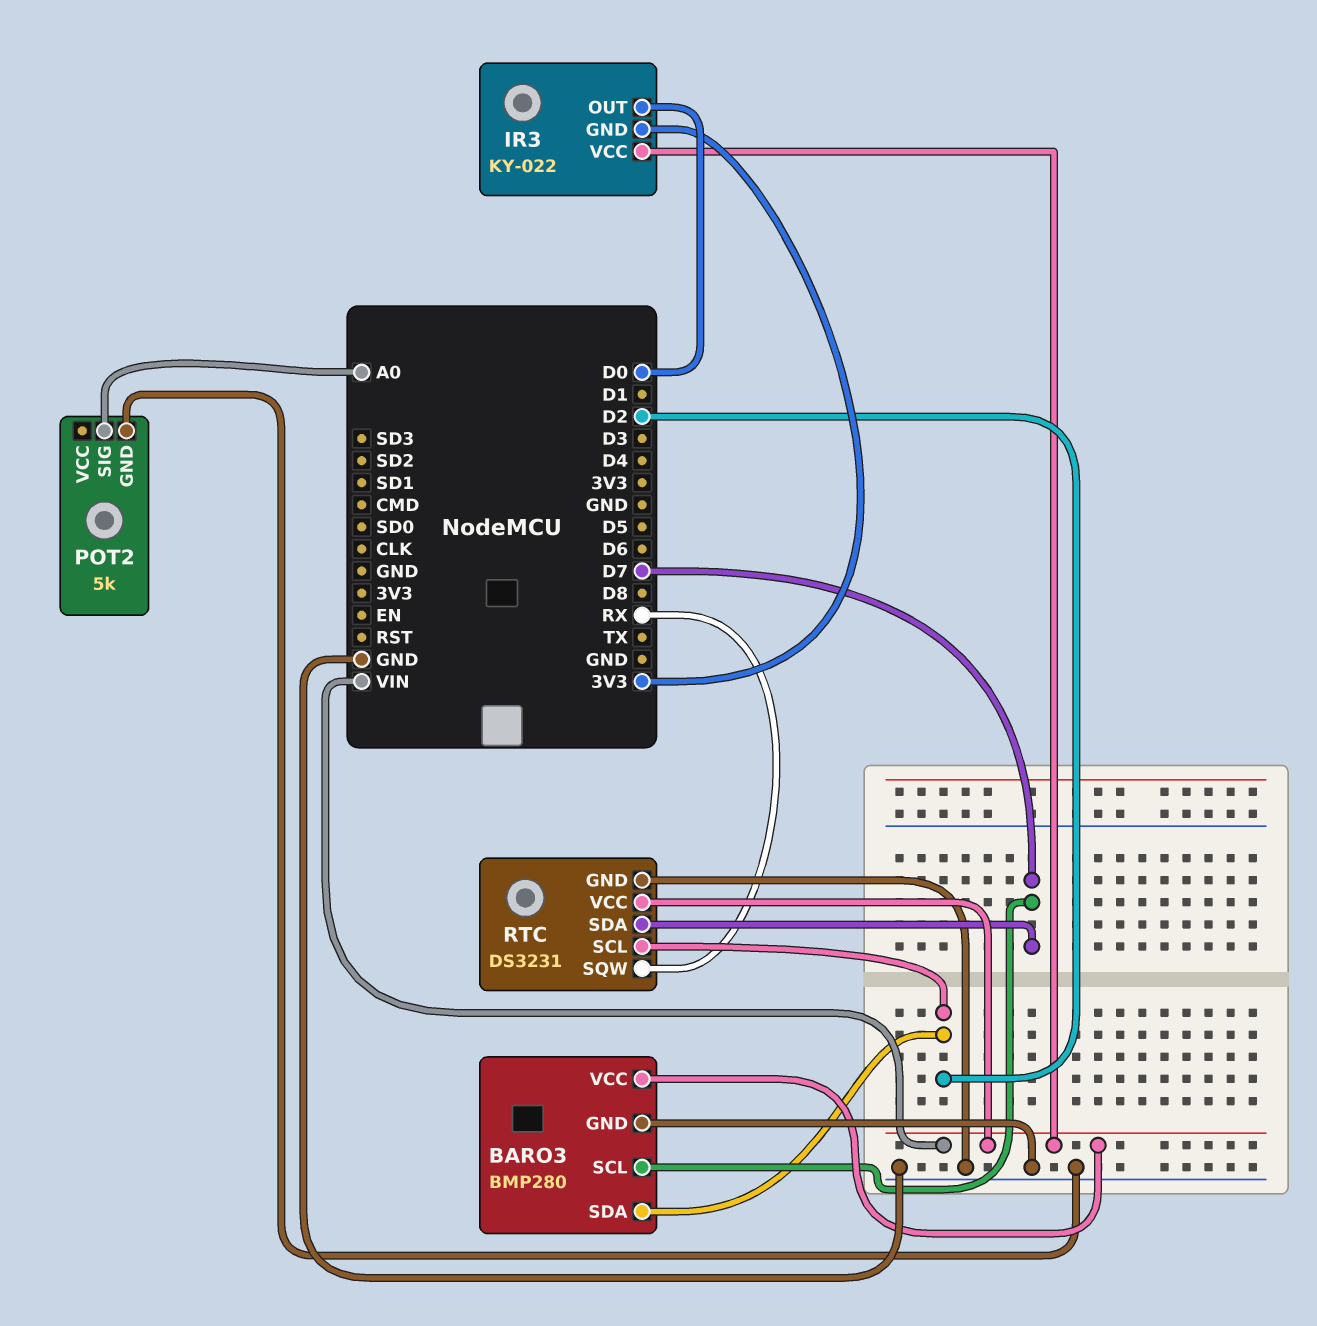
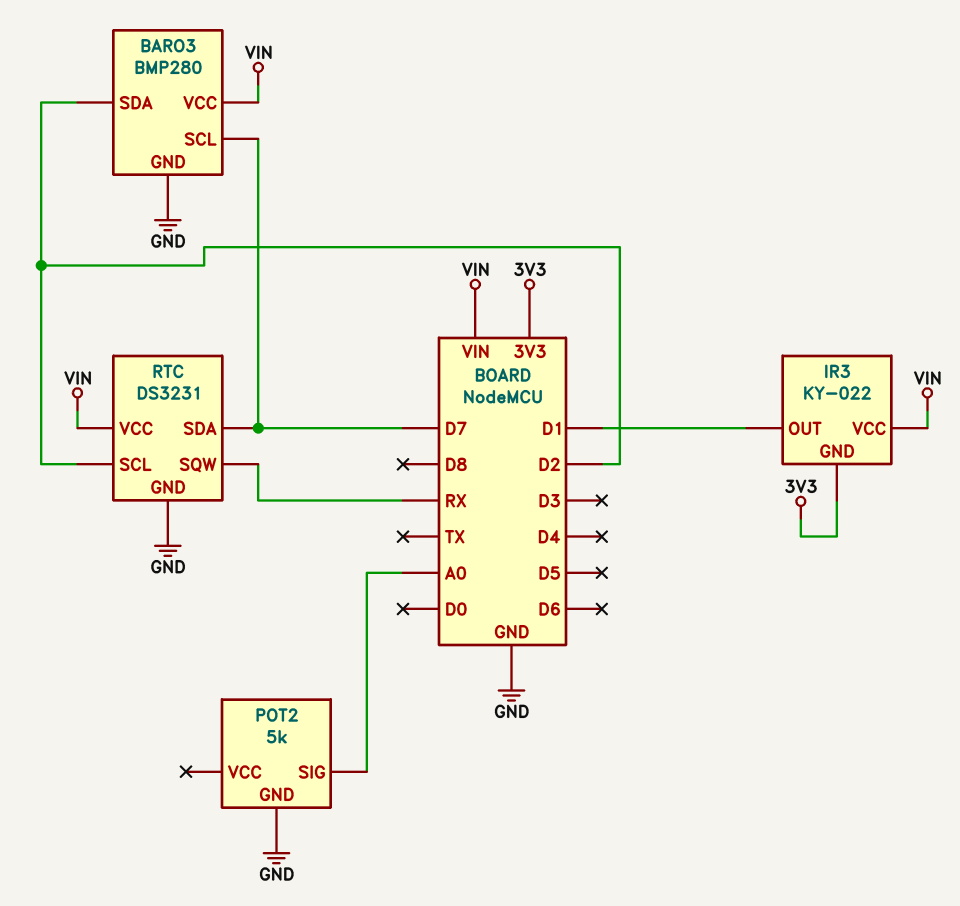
IR3 pin OUT: D0 -> D1

